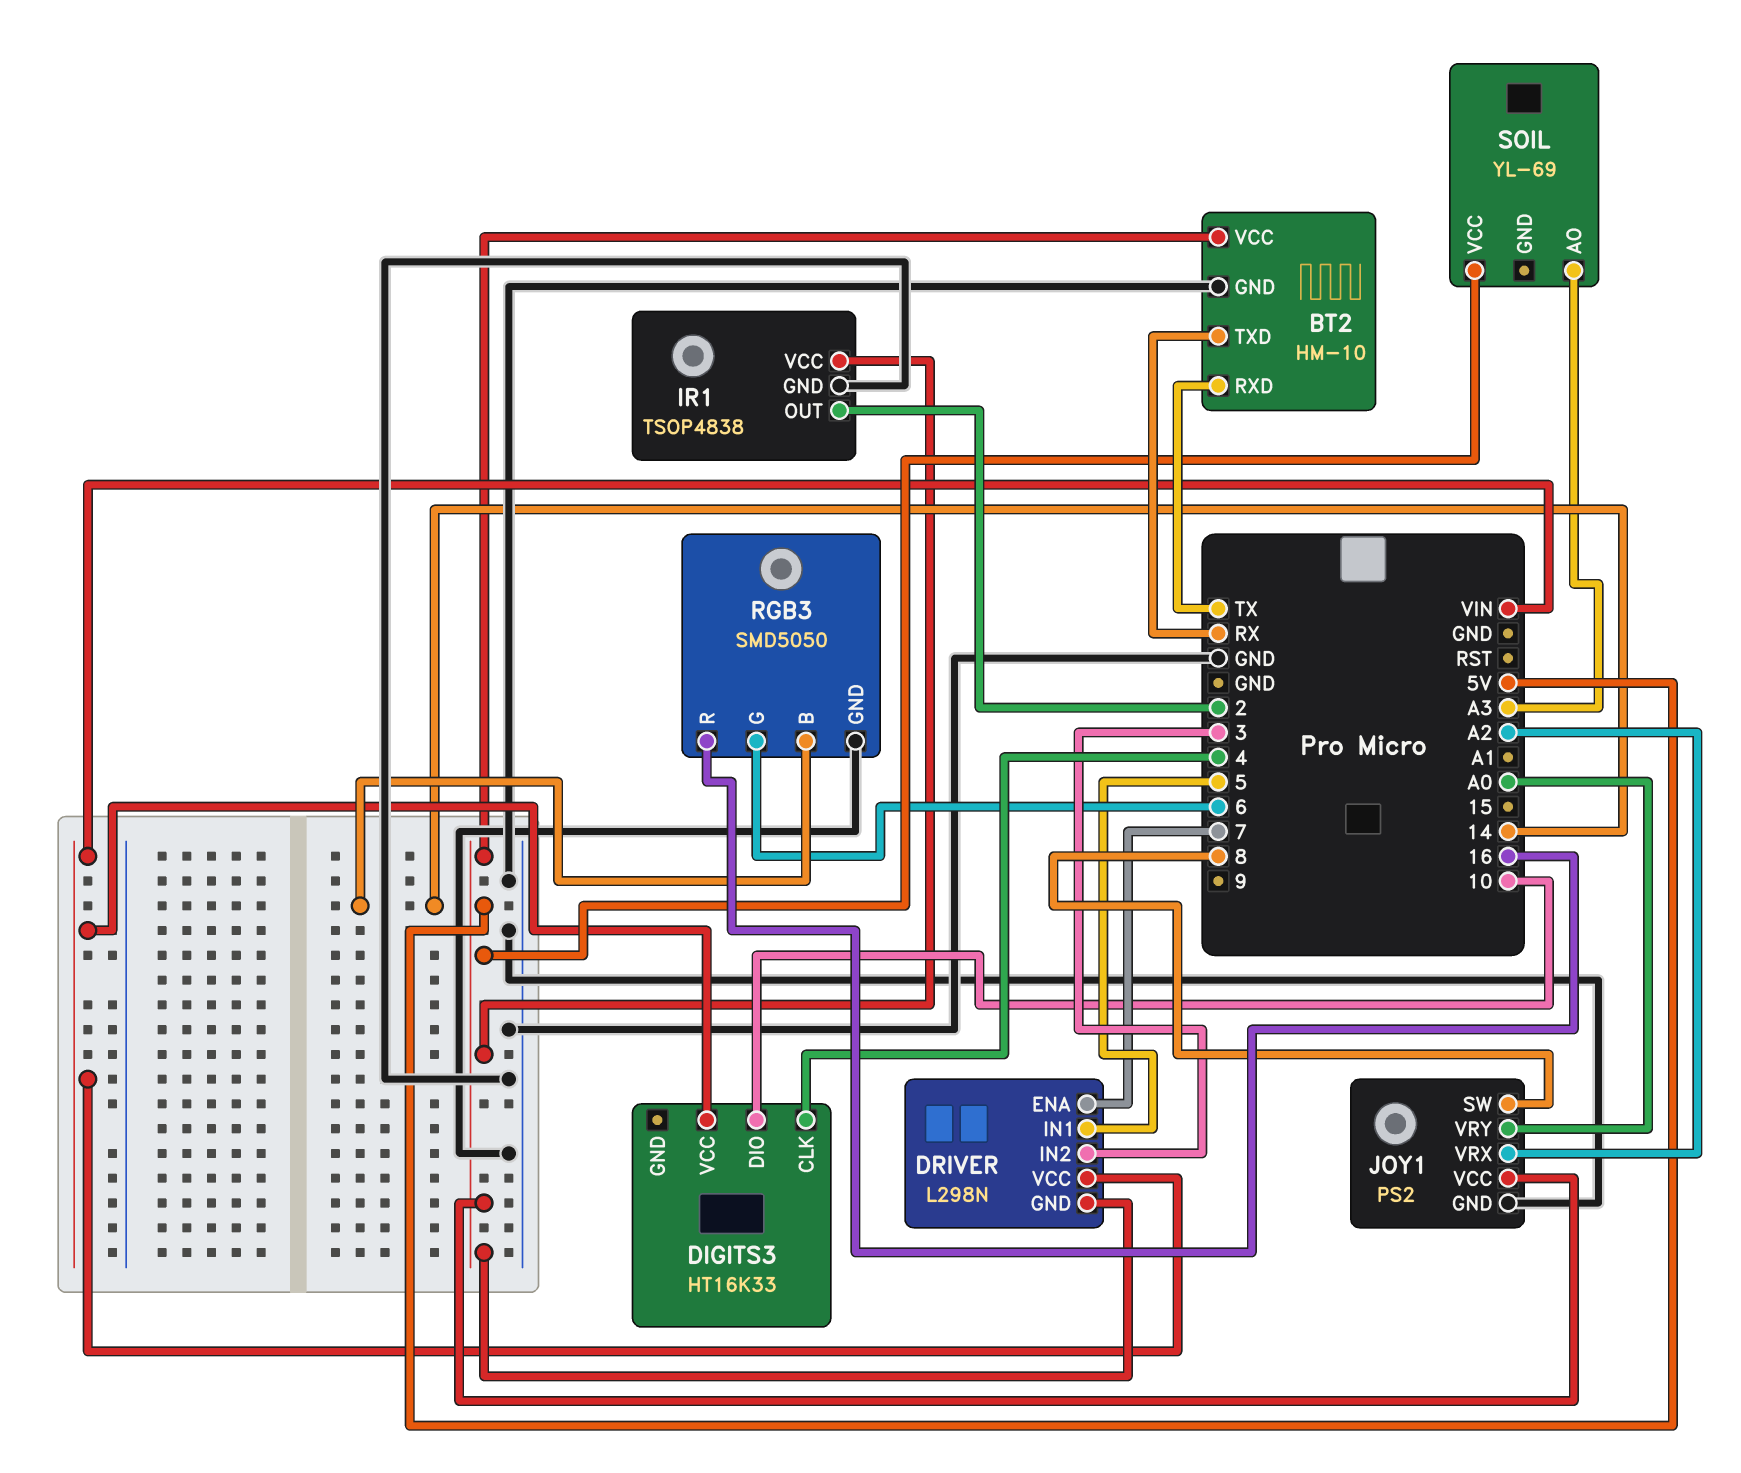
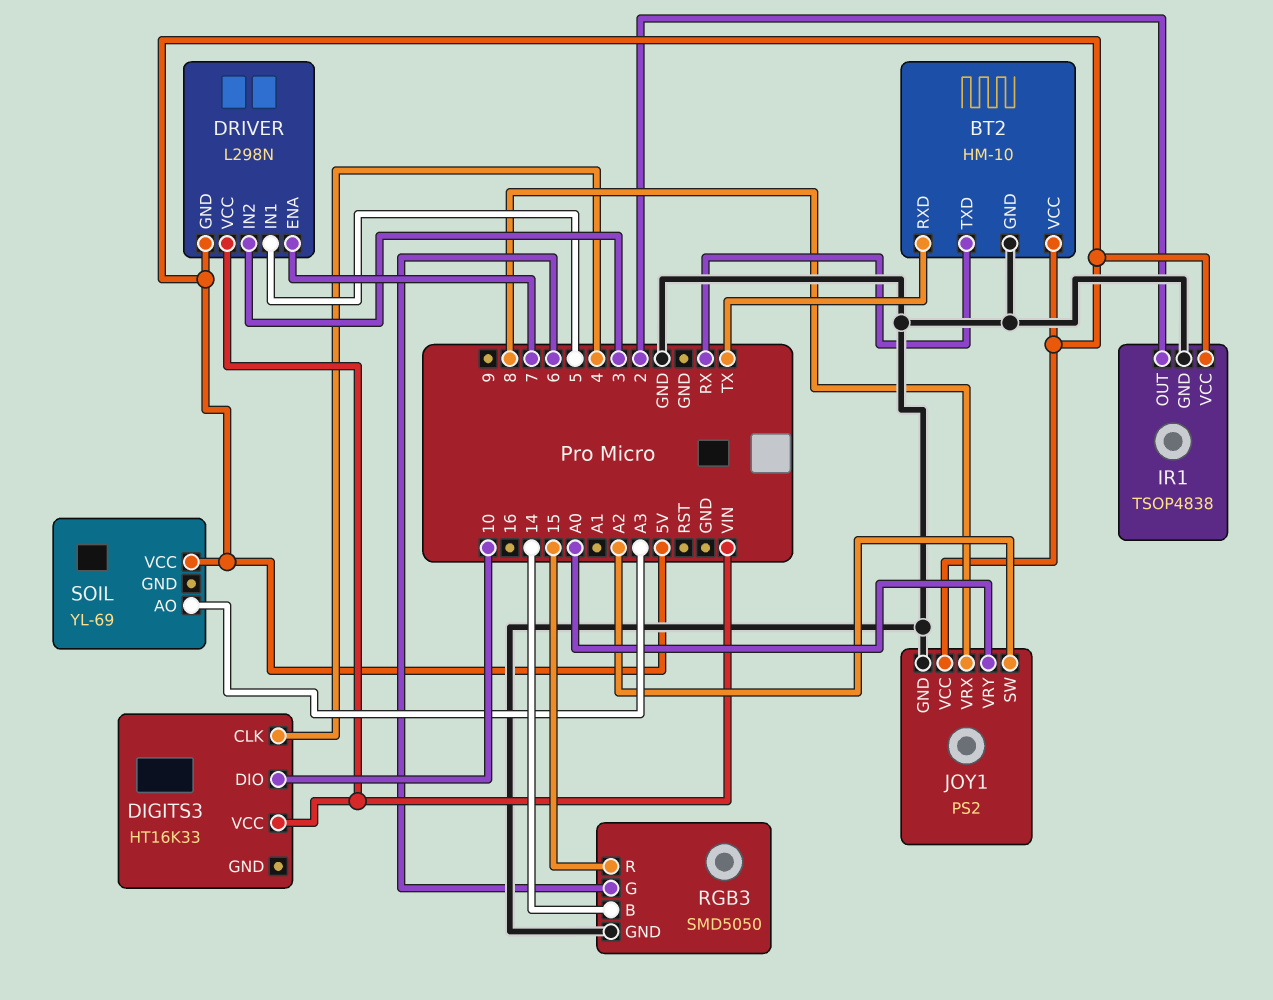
JOY1 pin SW: 8 -> A2
JOY1 pin VRX: A2 -> 8
RGB3 pin R: 16 -> 15

